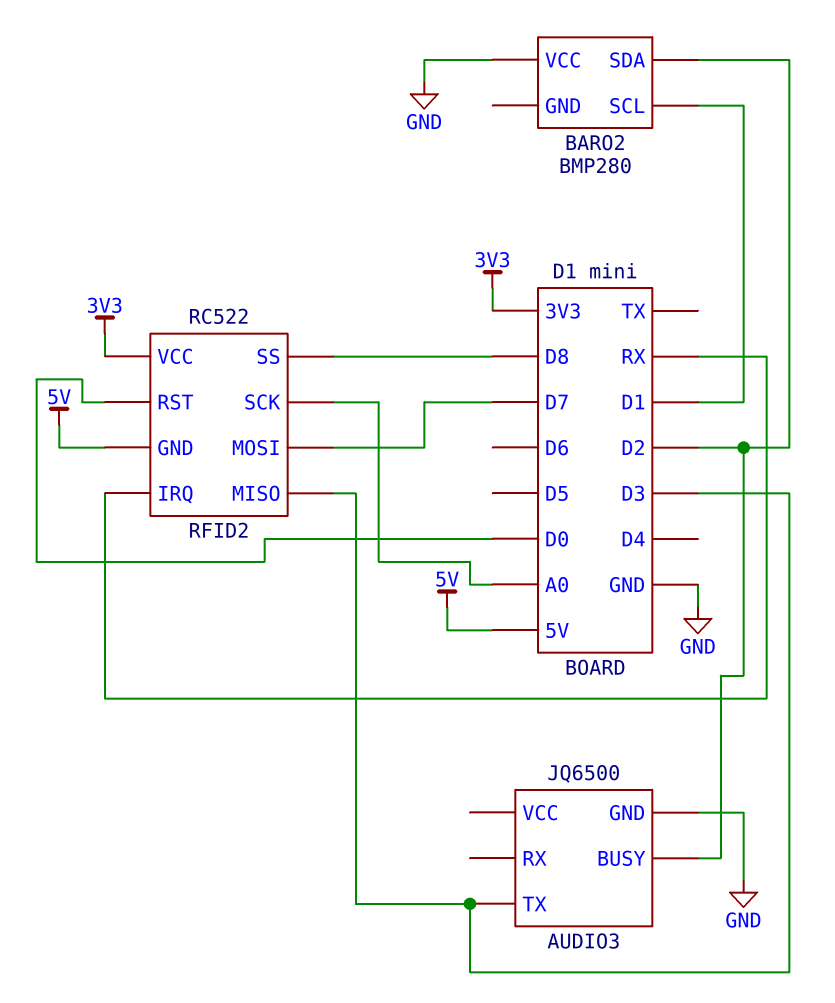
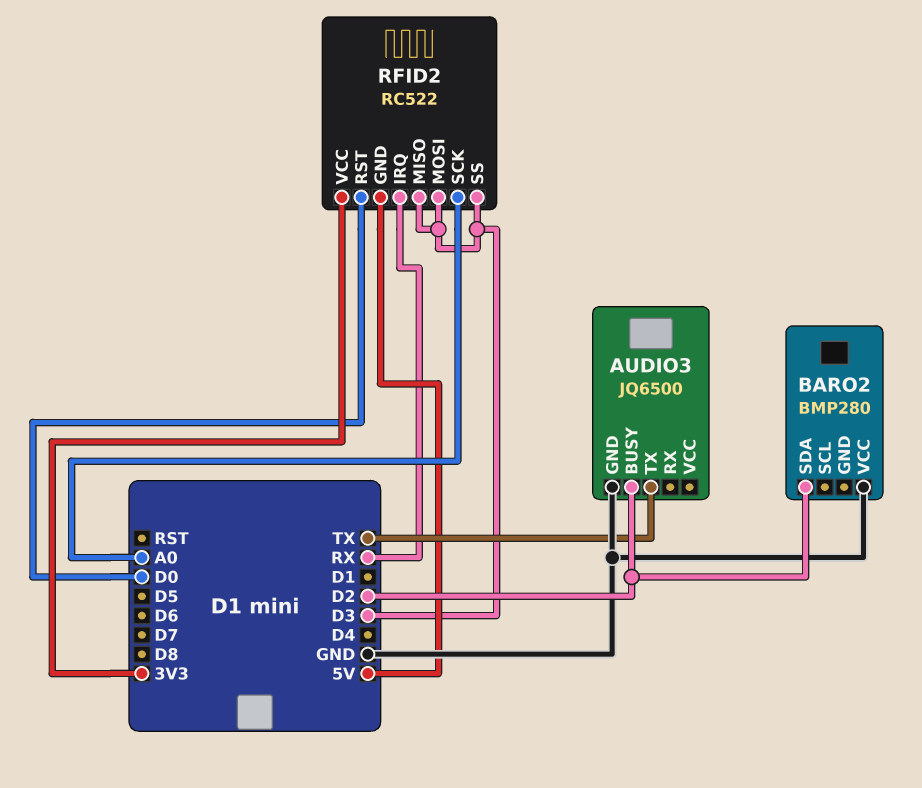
AUDIO3 pin TX: D3 -> TX
BARO2 pin SCL: D1 -> none
RFID2 pin MOSI: D7 -> D3
RFID2 pin SS: D8 -> D3

